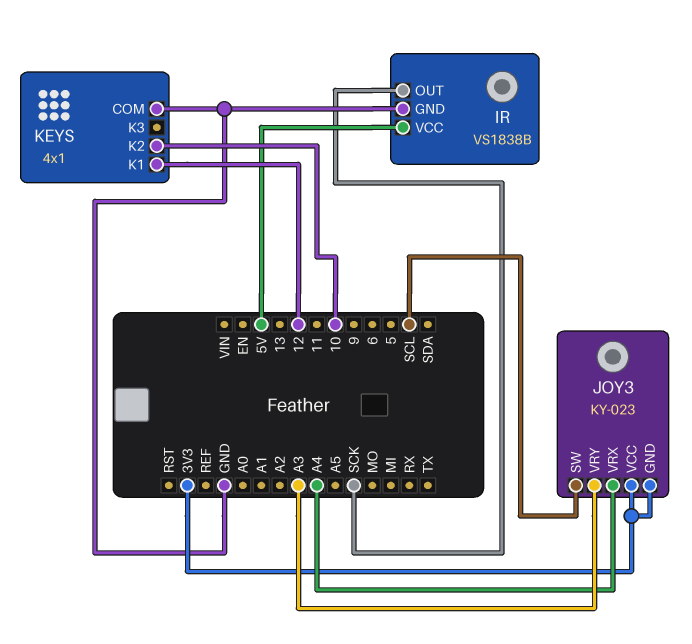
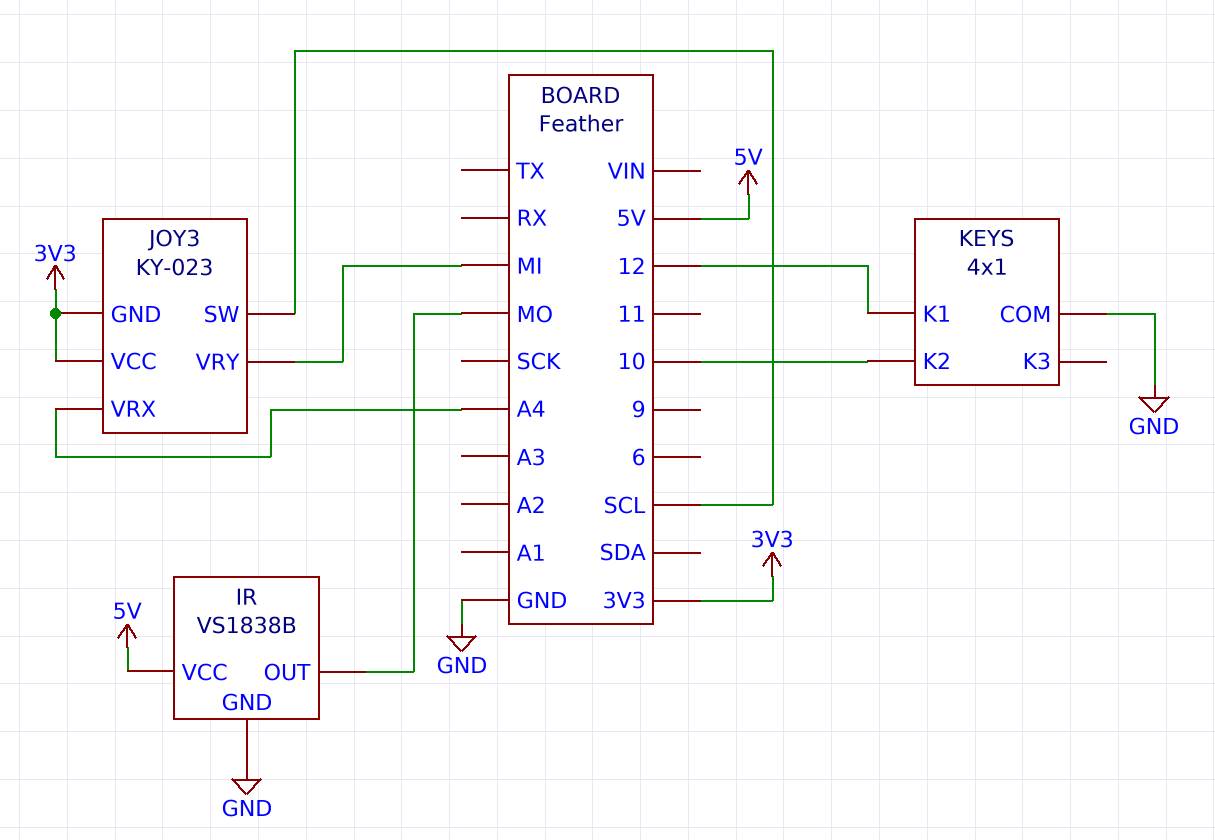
IR pin OUT: SCK -> MO
JOY3 pin VRY: A3 -> MI

